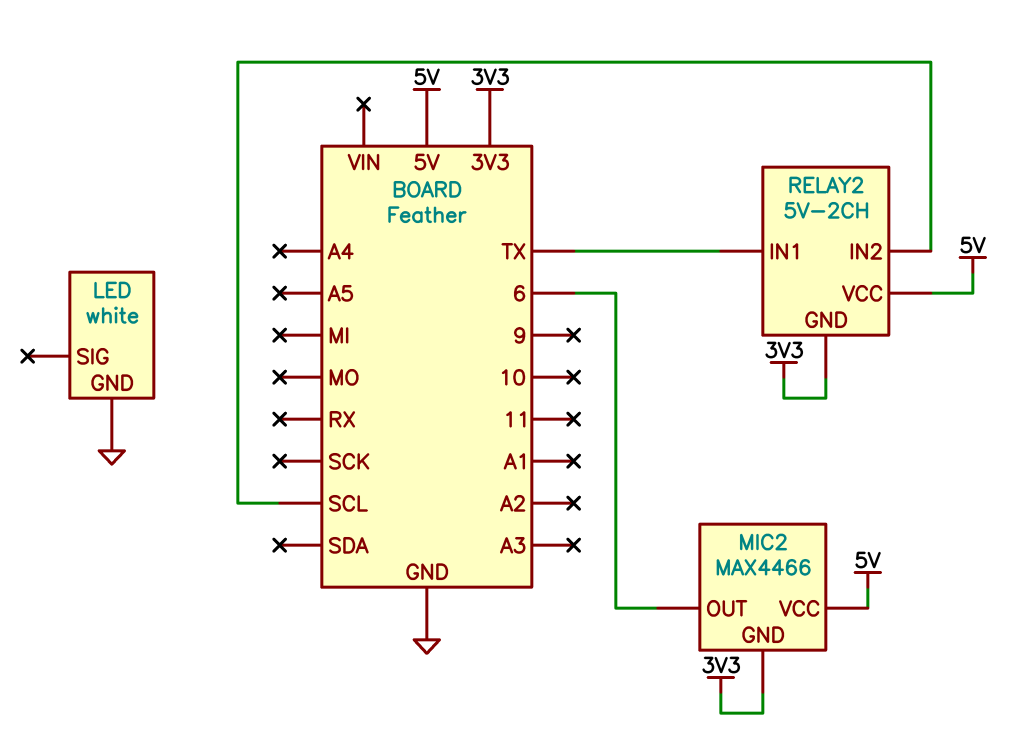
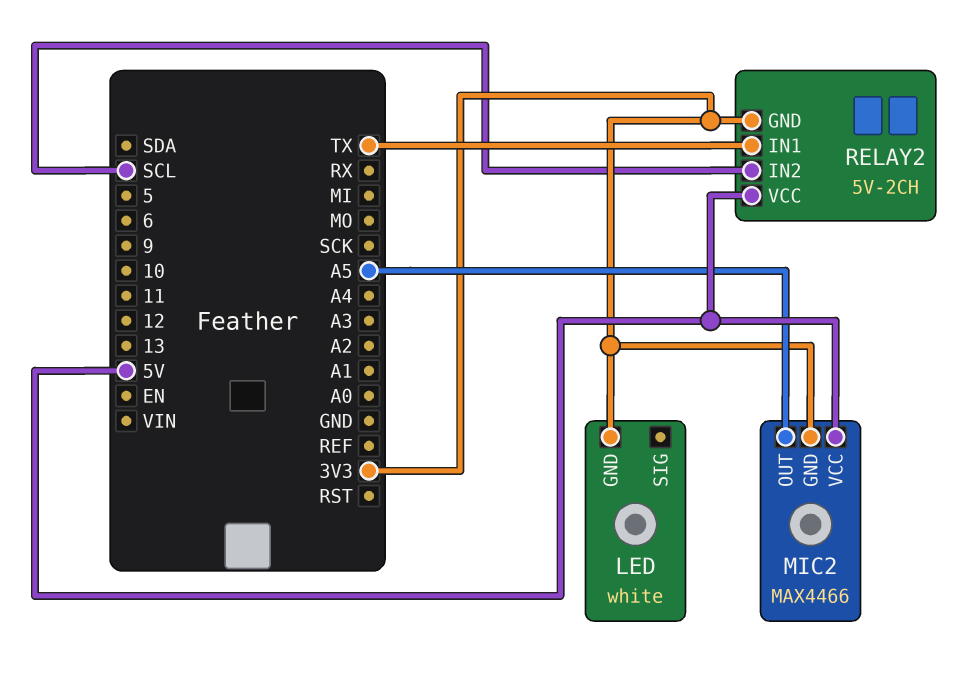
LED pin GND: GND -> 3V3
MIC2 pin OUT: 6 -> A5

